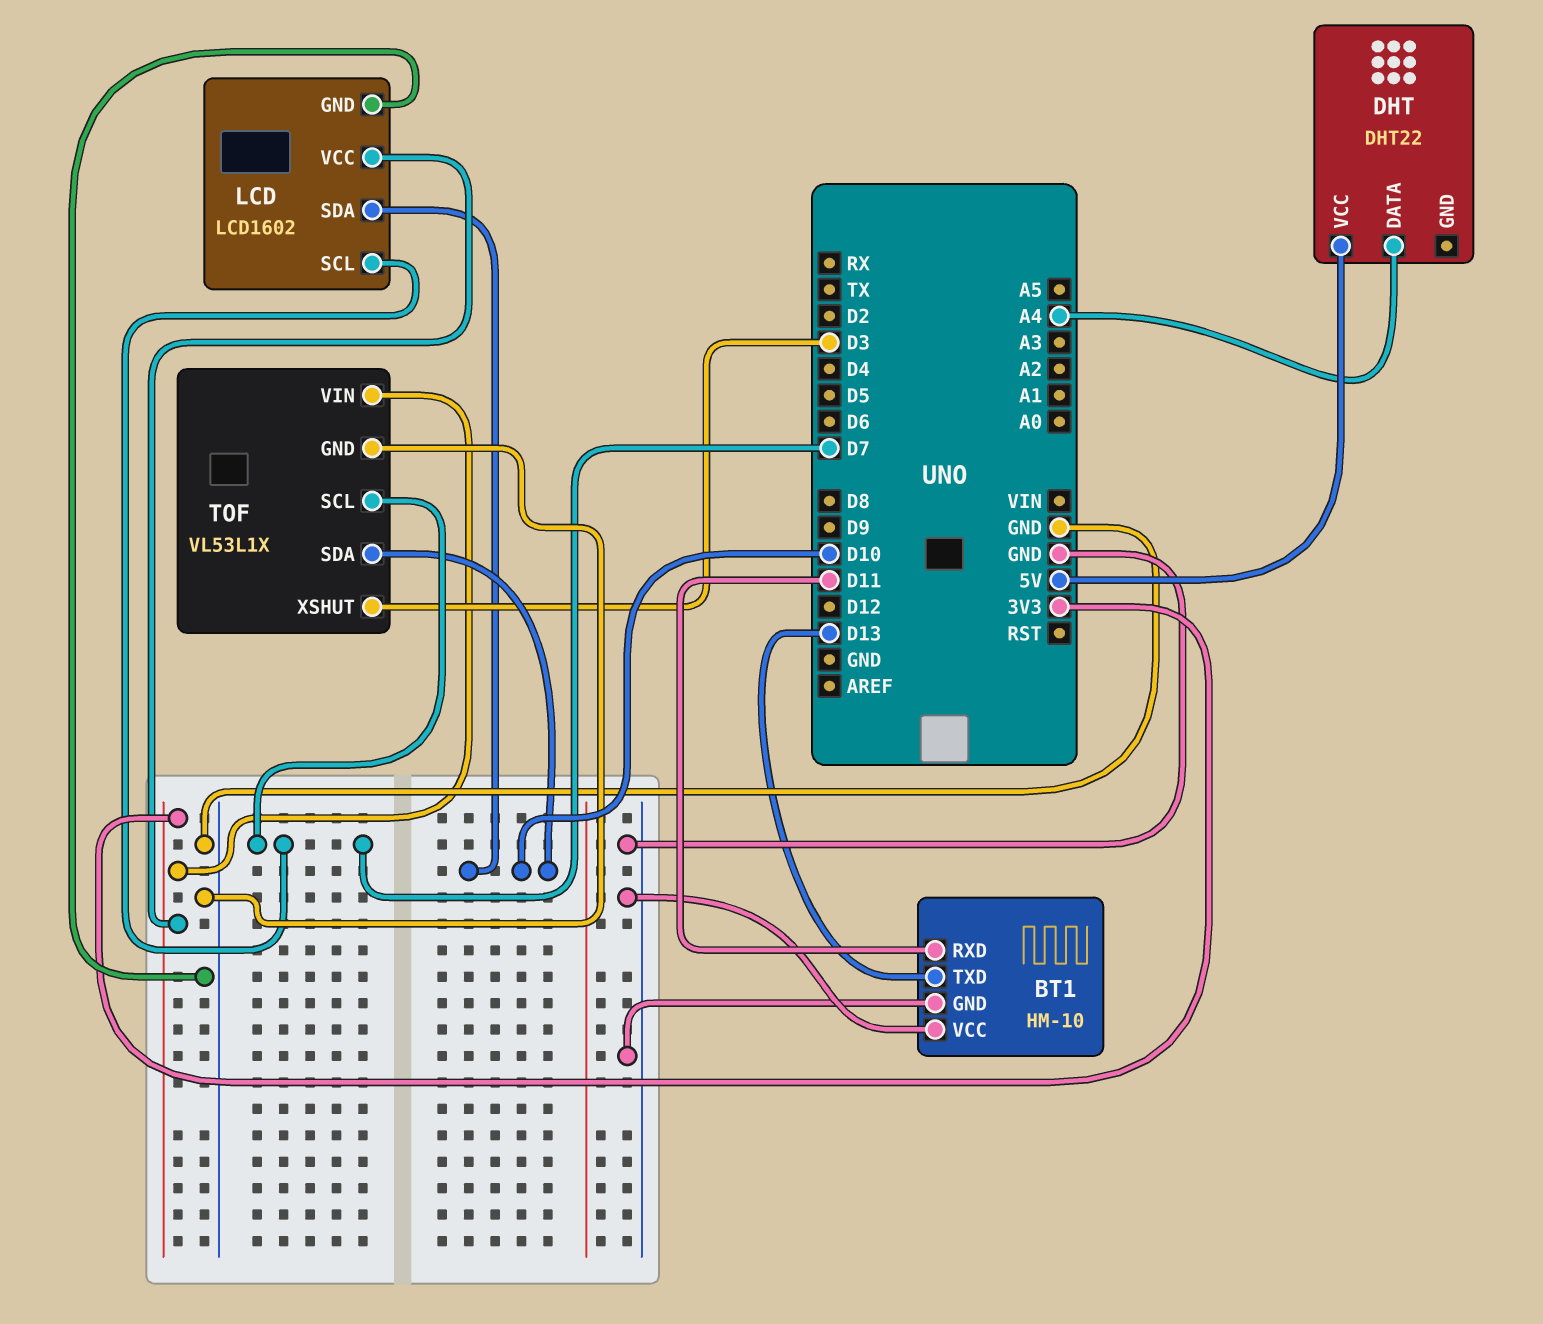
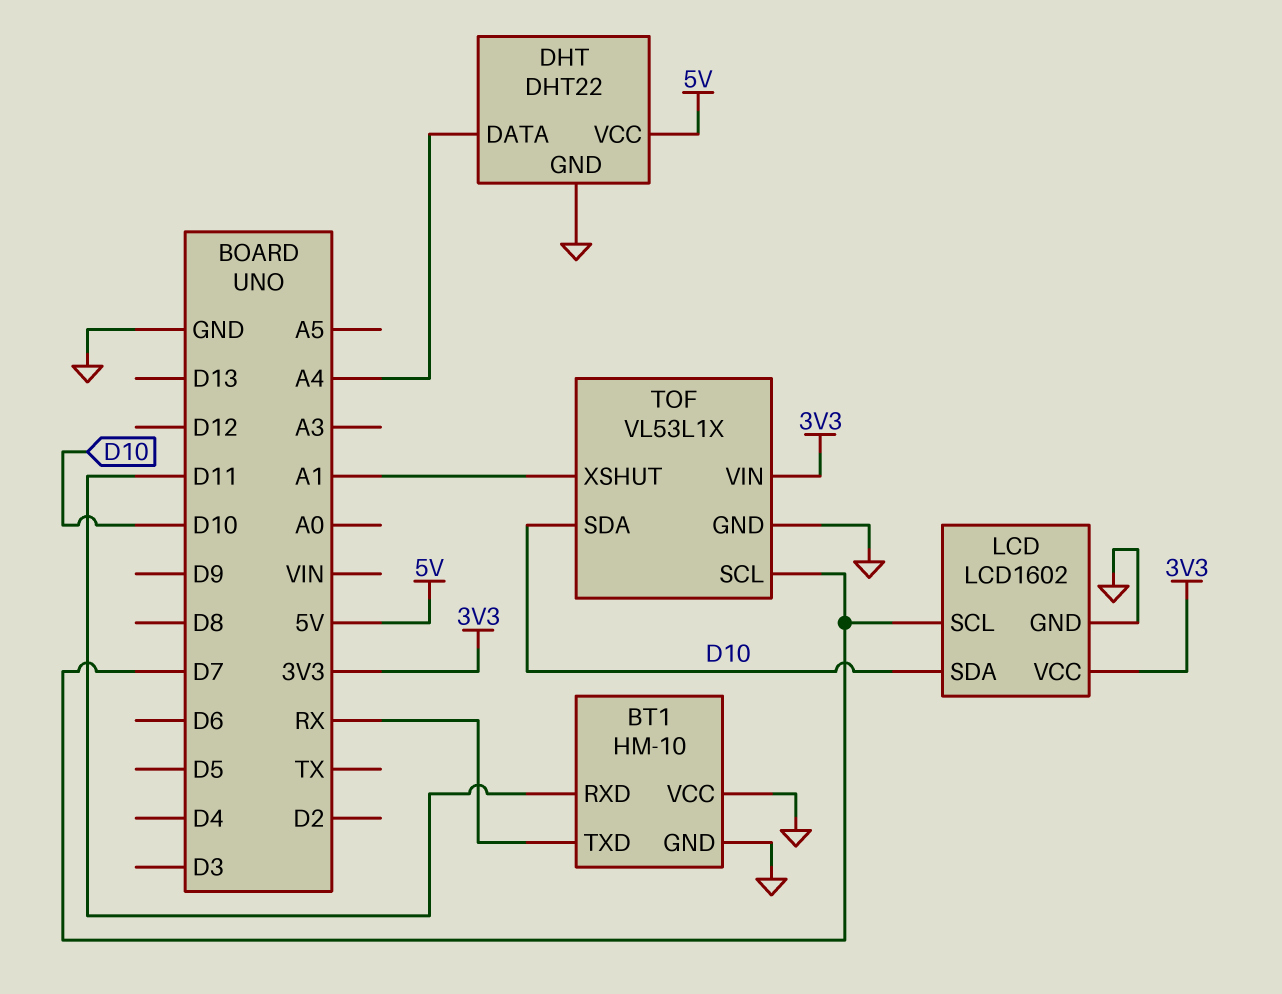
BT1 pin TXD: D13 -> RX
DHT pin GND: none -> GND
TOF pin XSHUT: D3 -> A1

